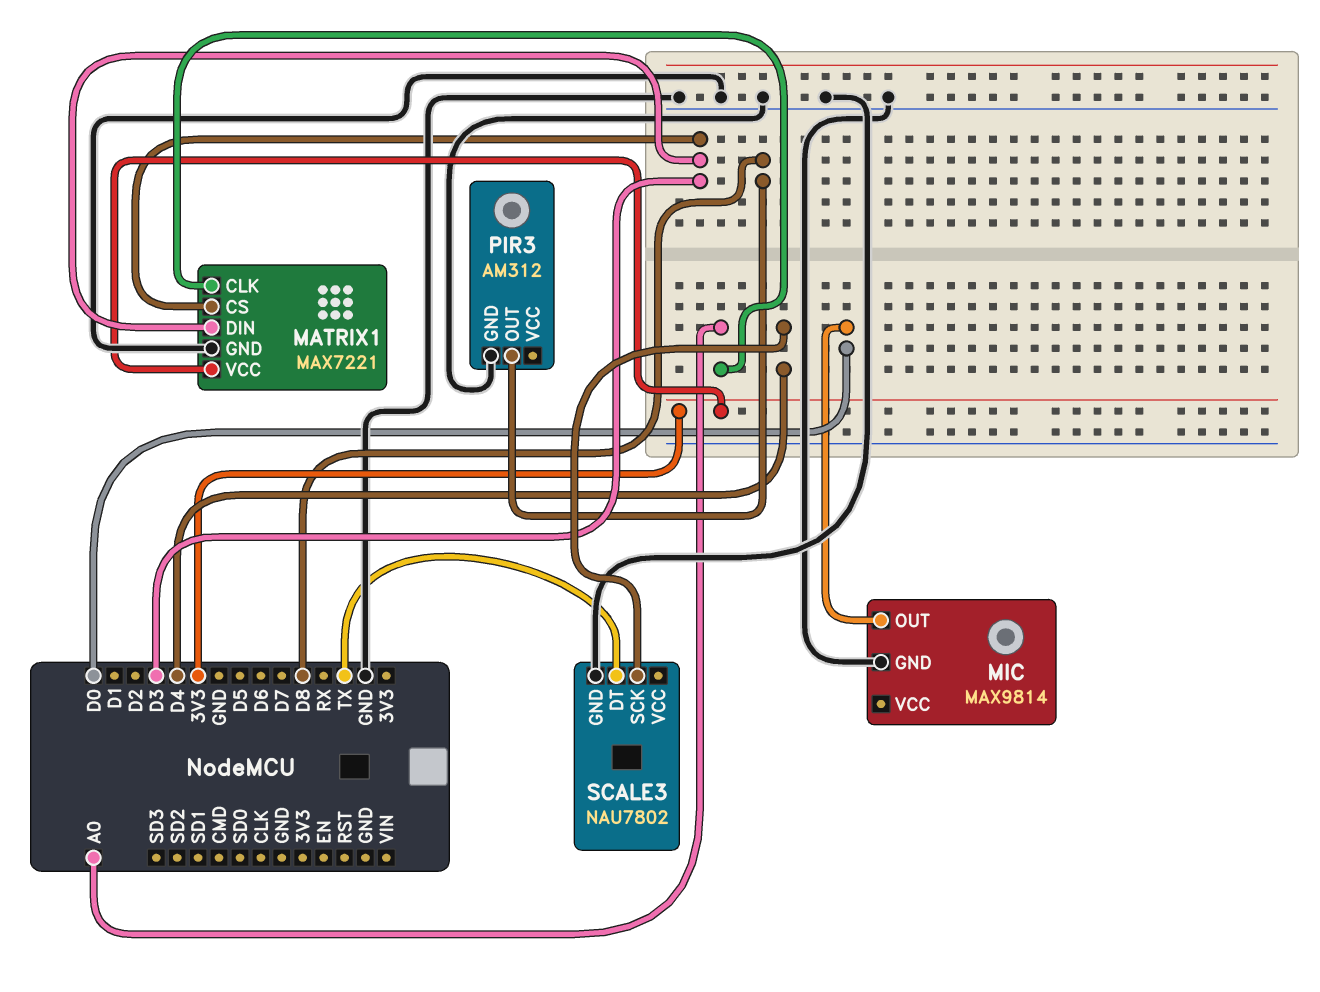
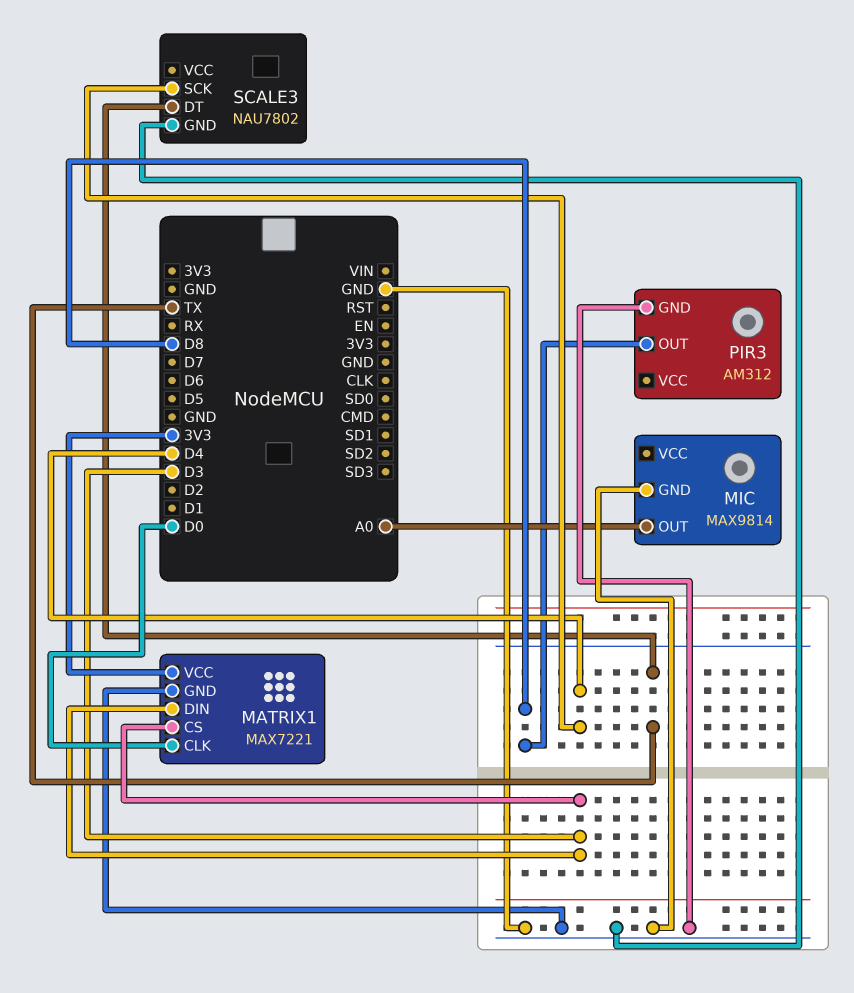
MATRIX1 pin CLK: A0 -> D0
MIC pin OUT: D0 -> A0

